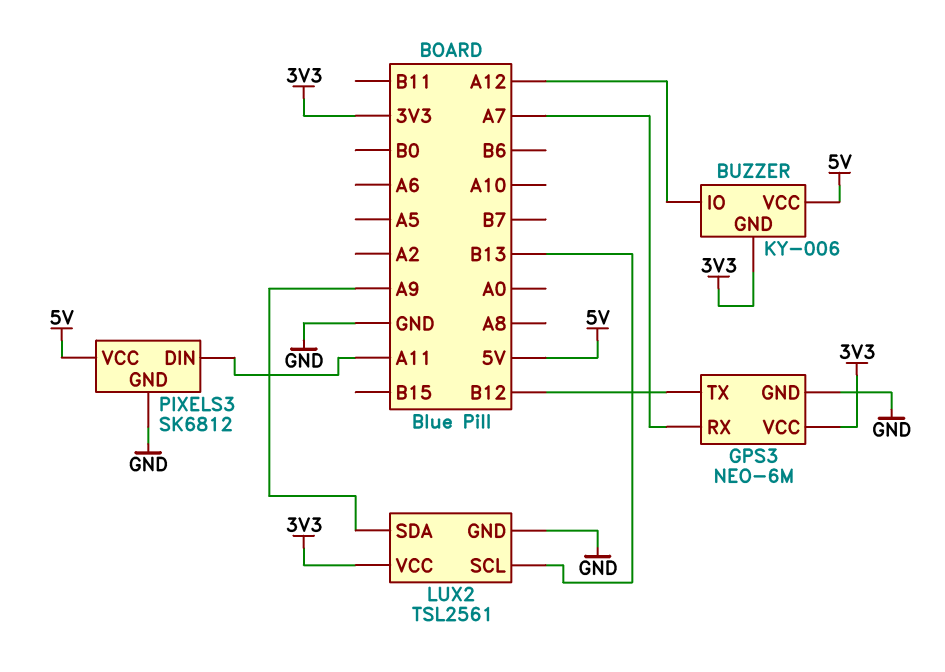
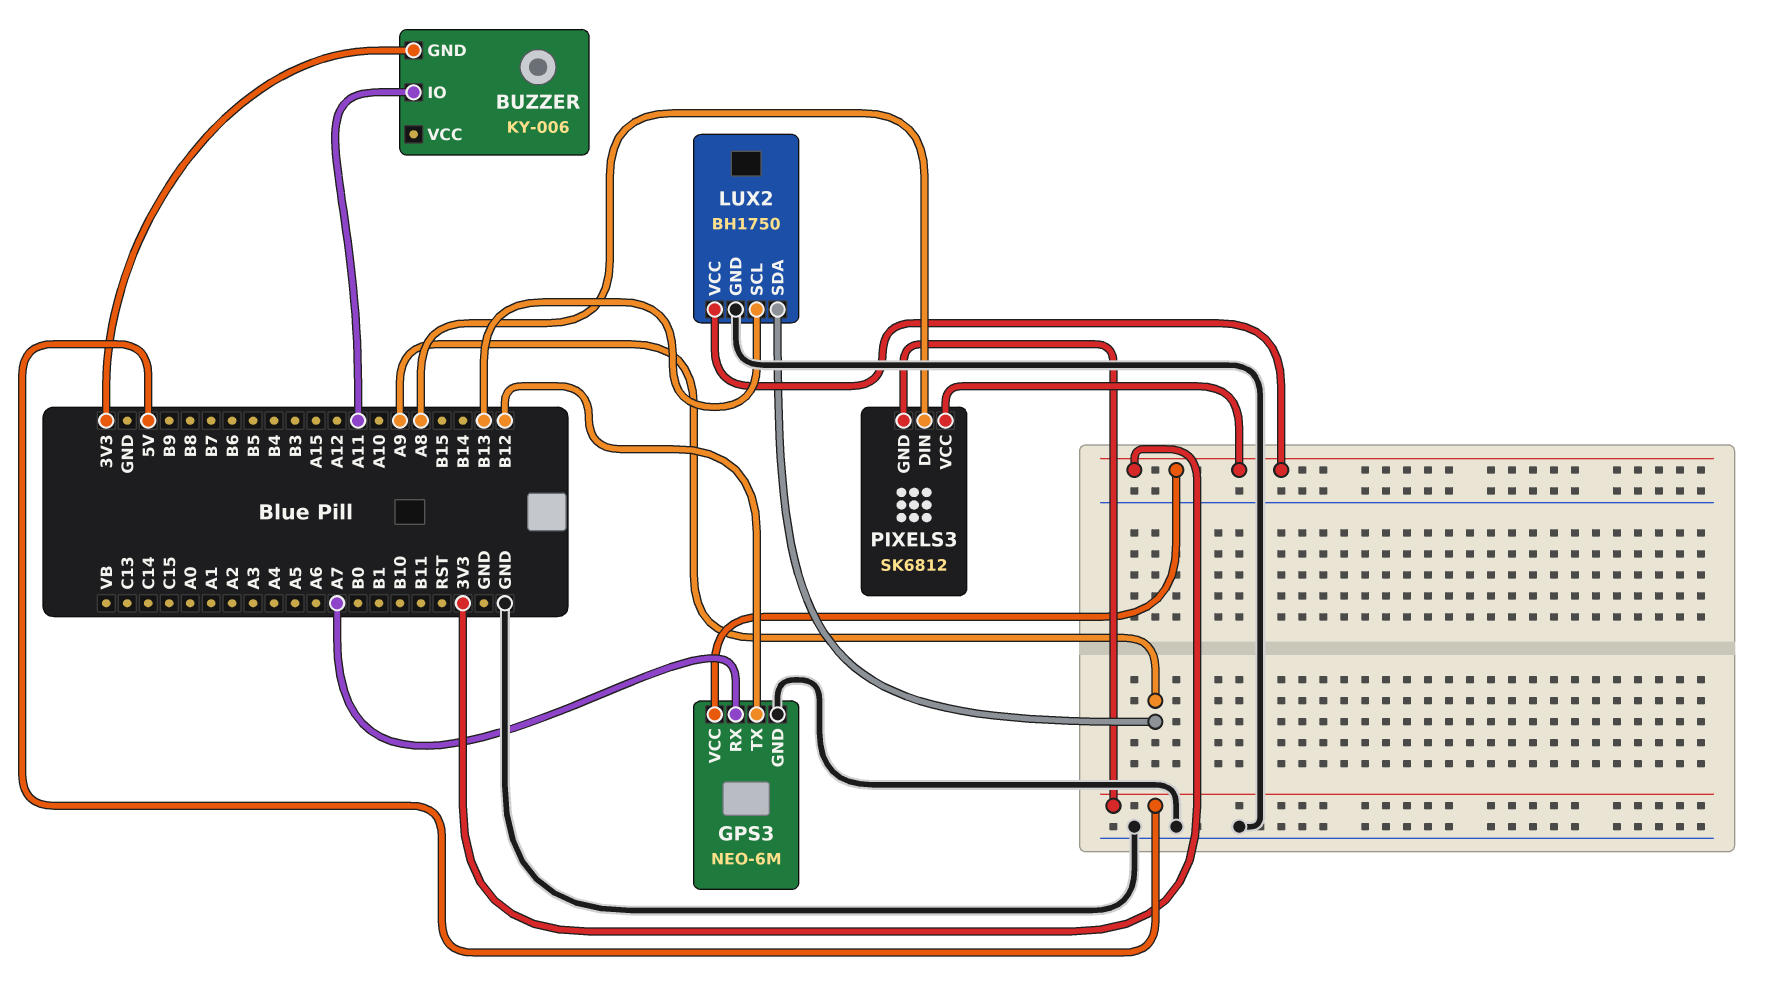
BUZZER pin IO: A12 -> A11
BUZZER pin VCC: 5V -> none
LUX2: TSL2561 -> BH1750
PIXELS3 pin DIN: A11 -> A8
PIXELS3 pin GND: GND -> 5V
PIXELS3 pin VCC: 5V -> 3V3

